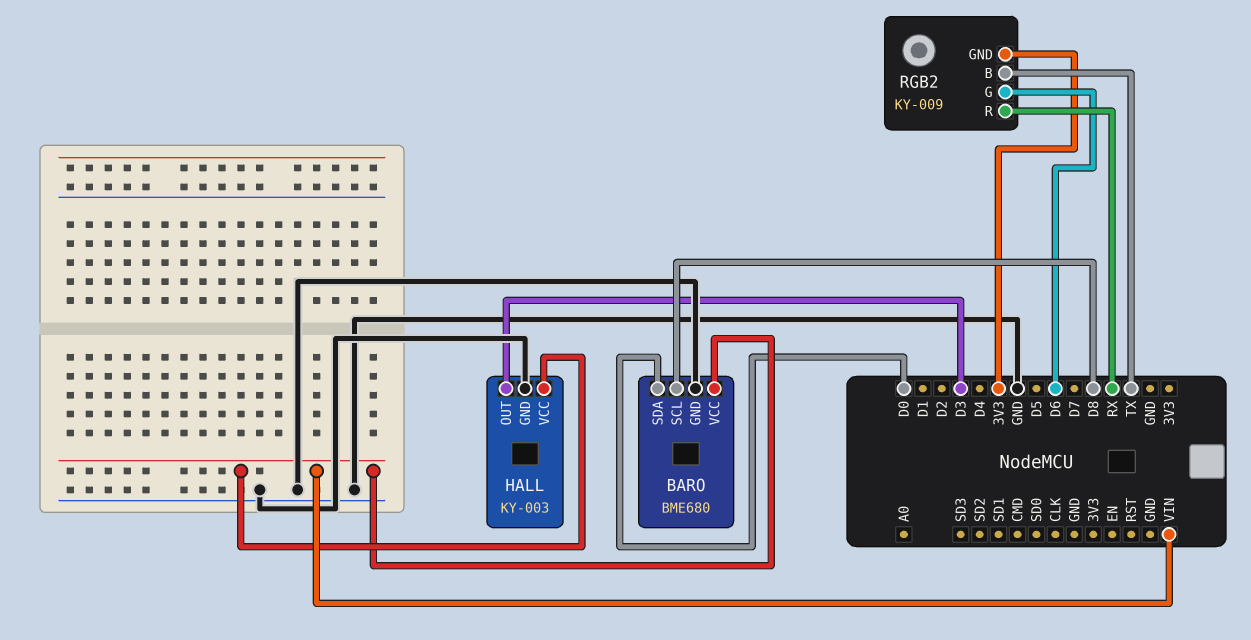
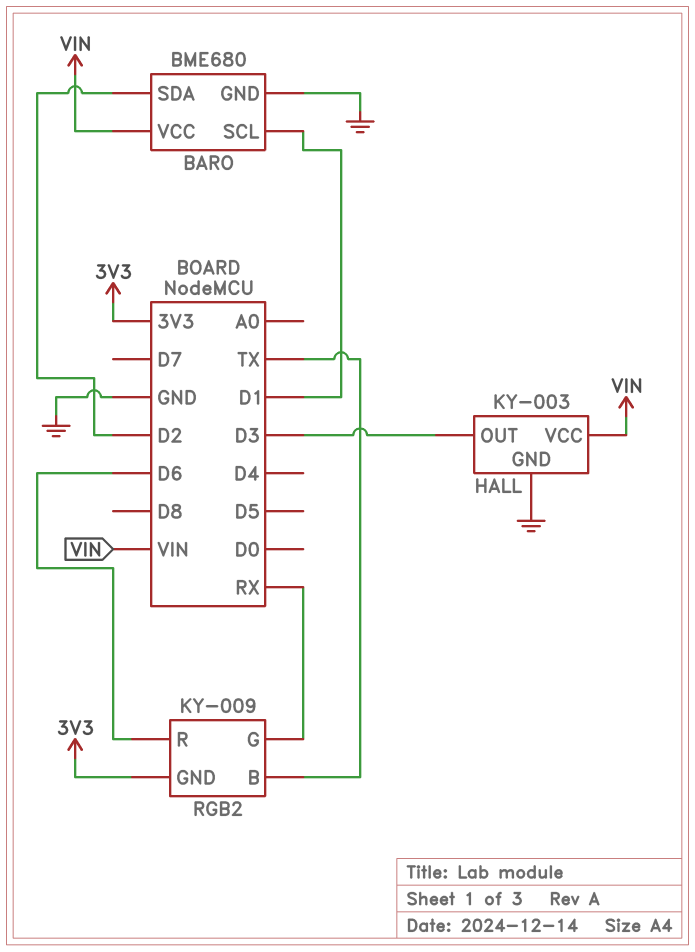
BARO pin SCL: D8 -> D1
BARO pin SDA: D0 -> D2
RGB2 pin G: D6 -> RX
RGB2 pin R: RX -> D6

